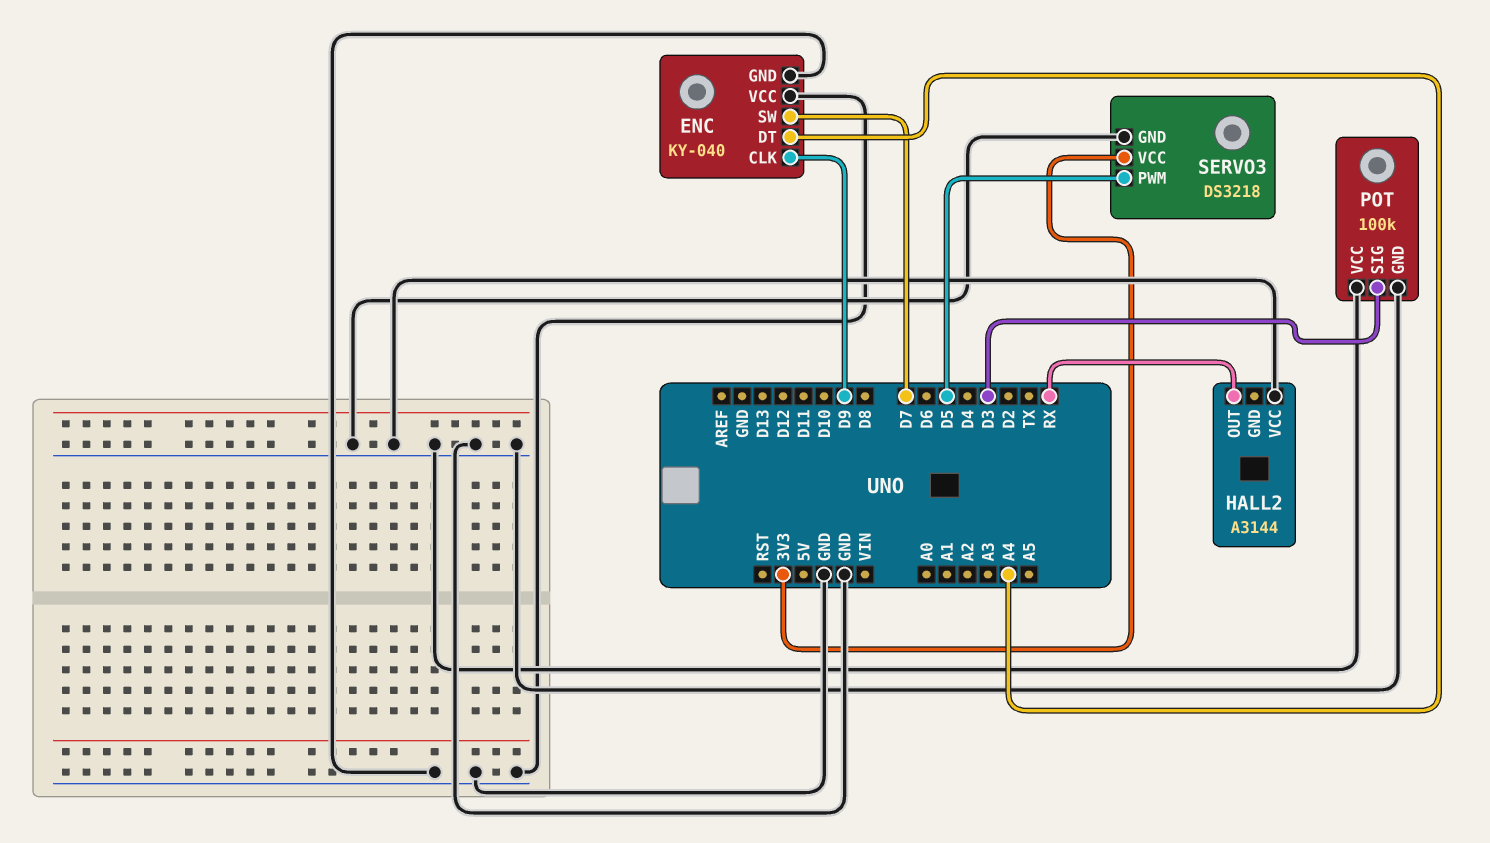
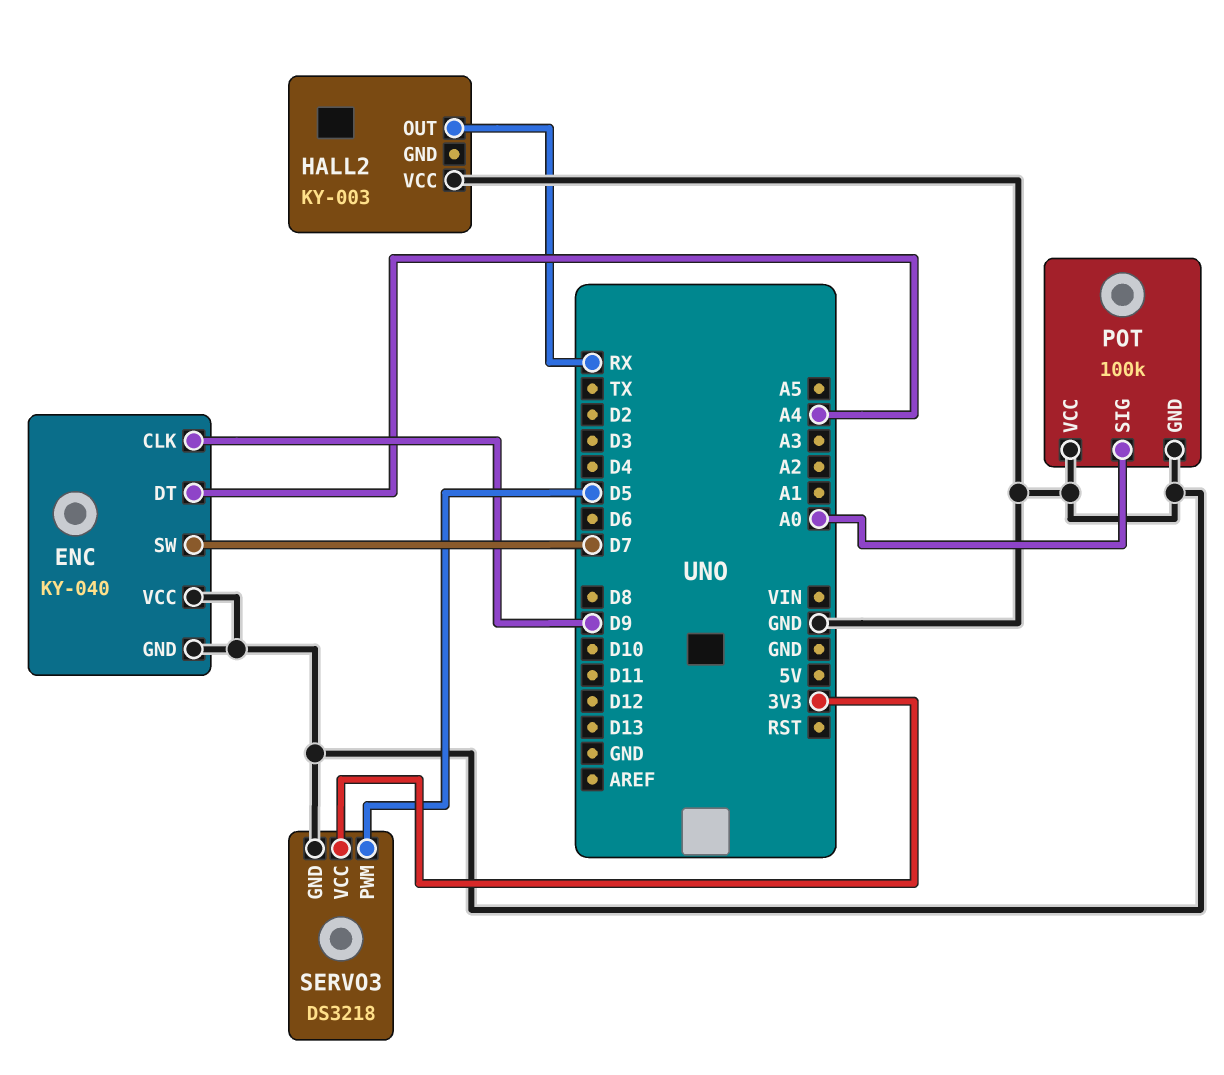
HALL2: A3144 -> KY-003
POT pin SIG: D3 -> A0

